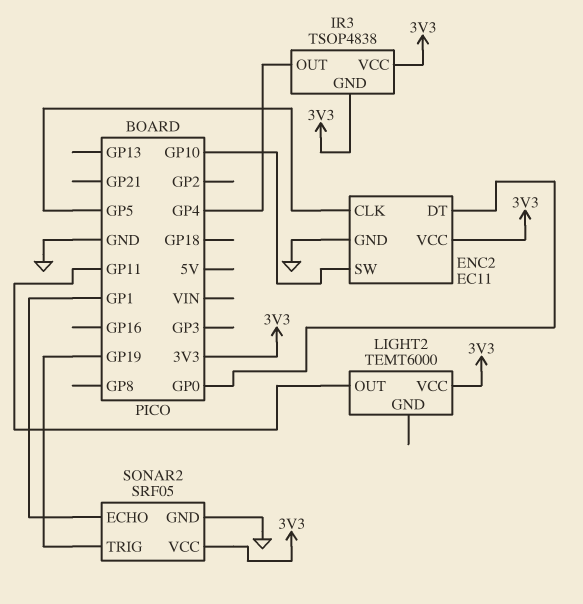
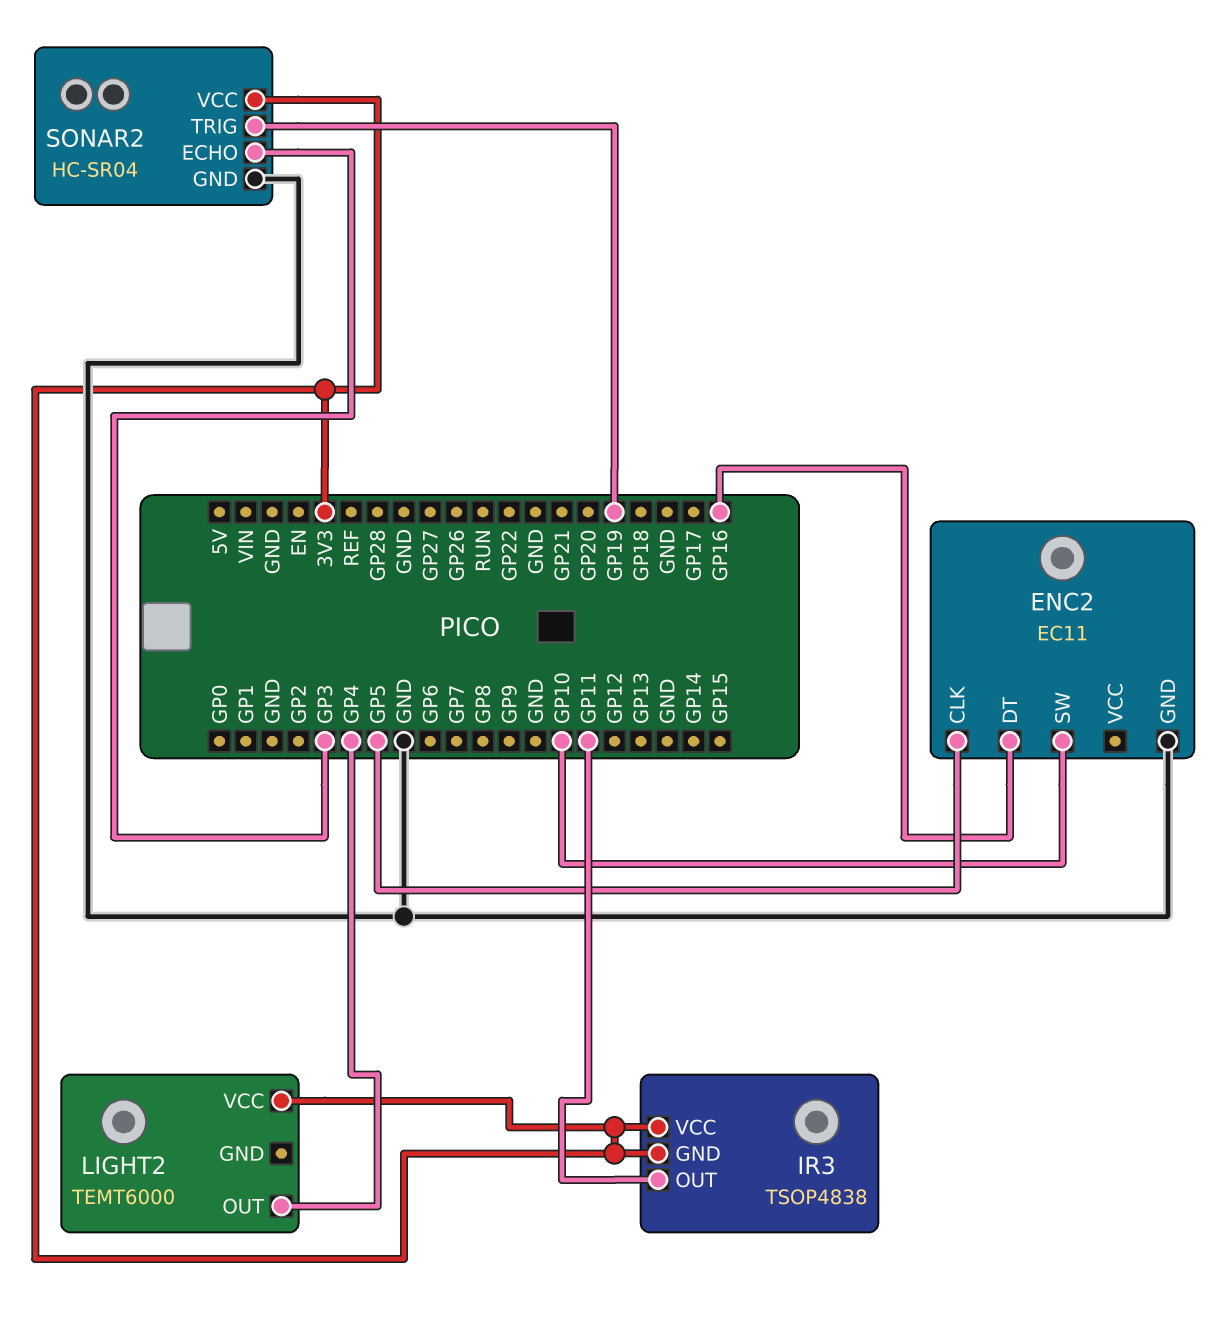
ENC2 pin DT: GP0 -> GP16
ENC2 pin VCC: 3V3 -> none
IR3 pin OUT: GP4 -> GP11
LIGHT2 pin OUT: GP11 -> GP4
SONAR2: SRF05 -> HC-SR04
SONAR2 pin ECHO: GP1 -> GP3

